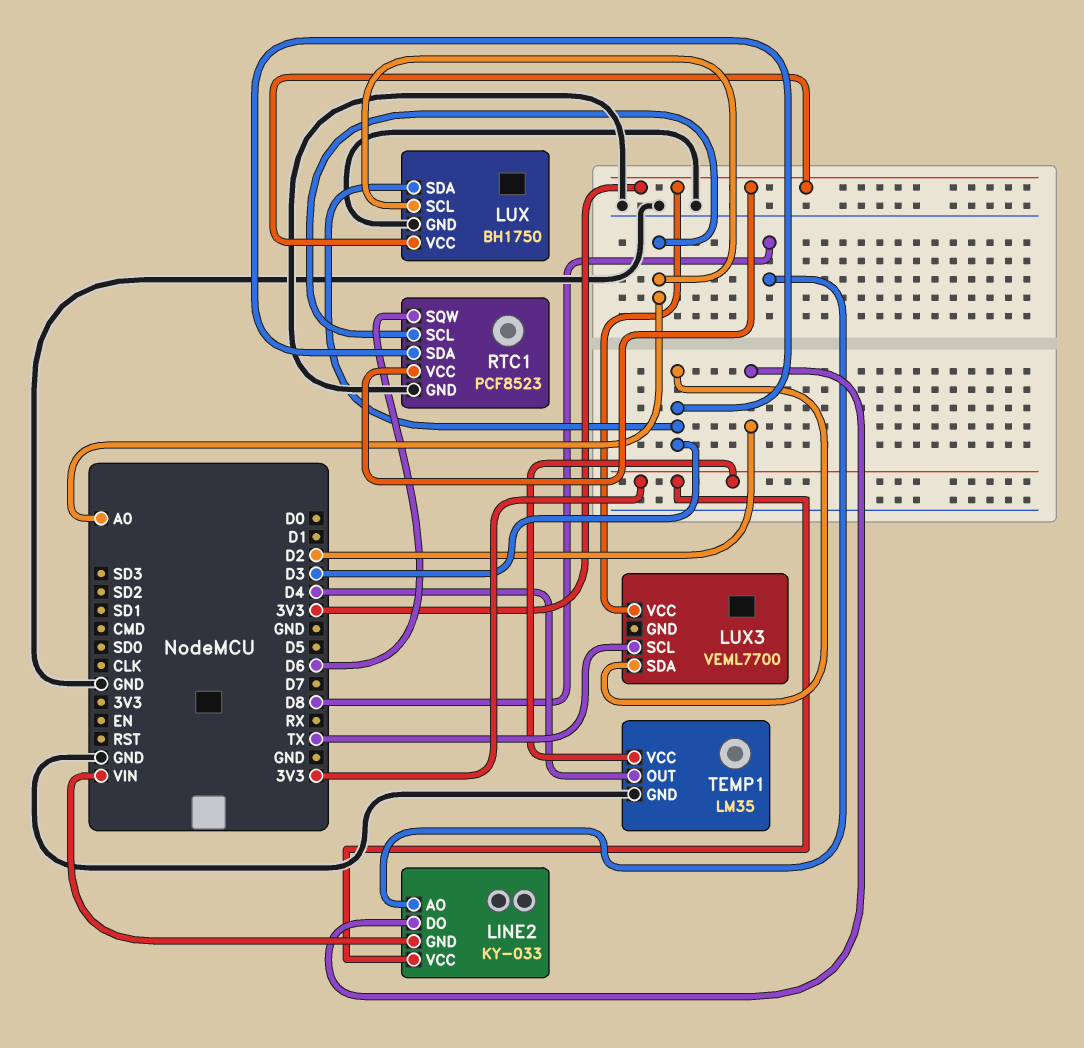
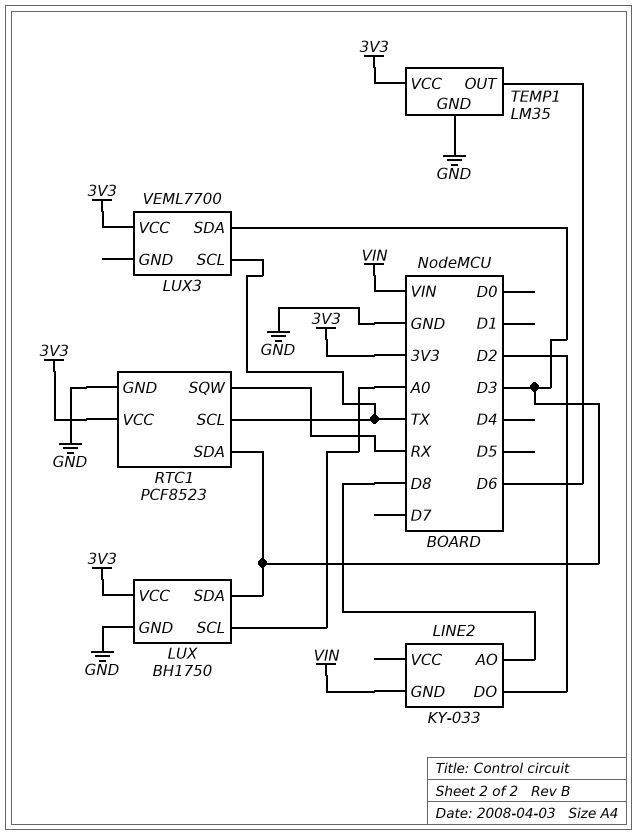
LINE2 pin VCC: 3V3 -> none
RTC1 pin SCL: A0 -> TX
RTC1 pin SQW: D6 -> RX
TEMP1 pin OUT: D4 -> D6

